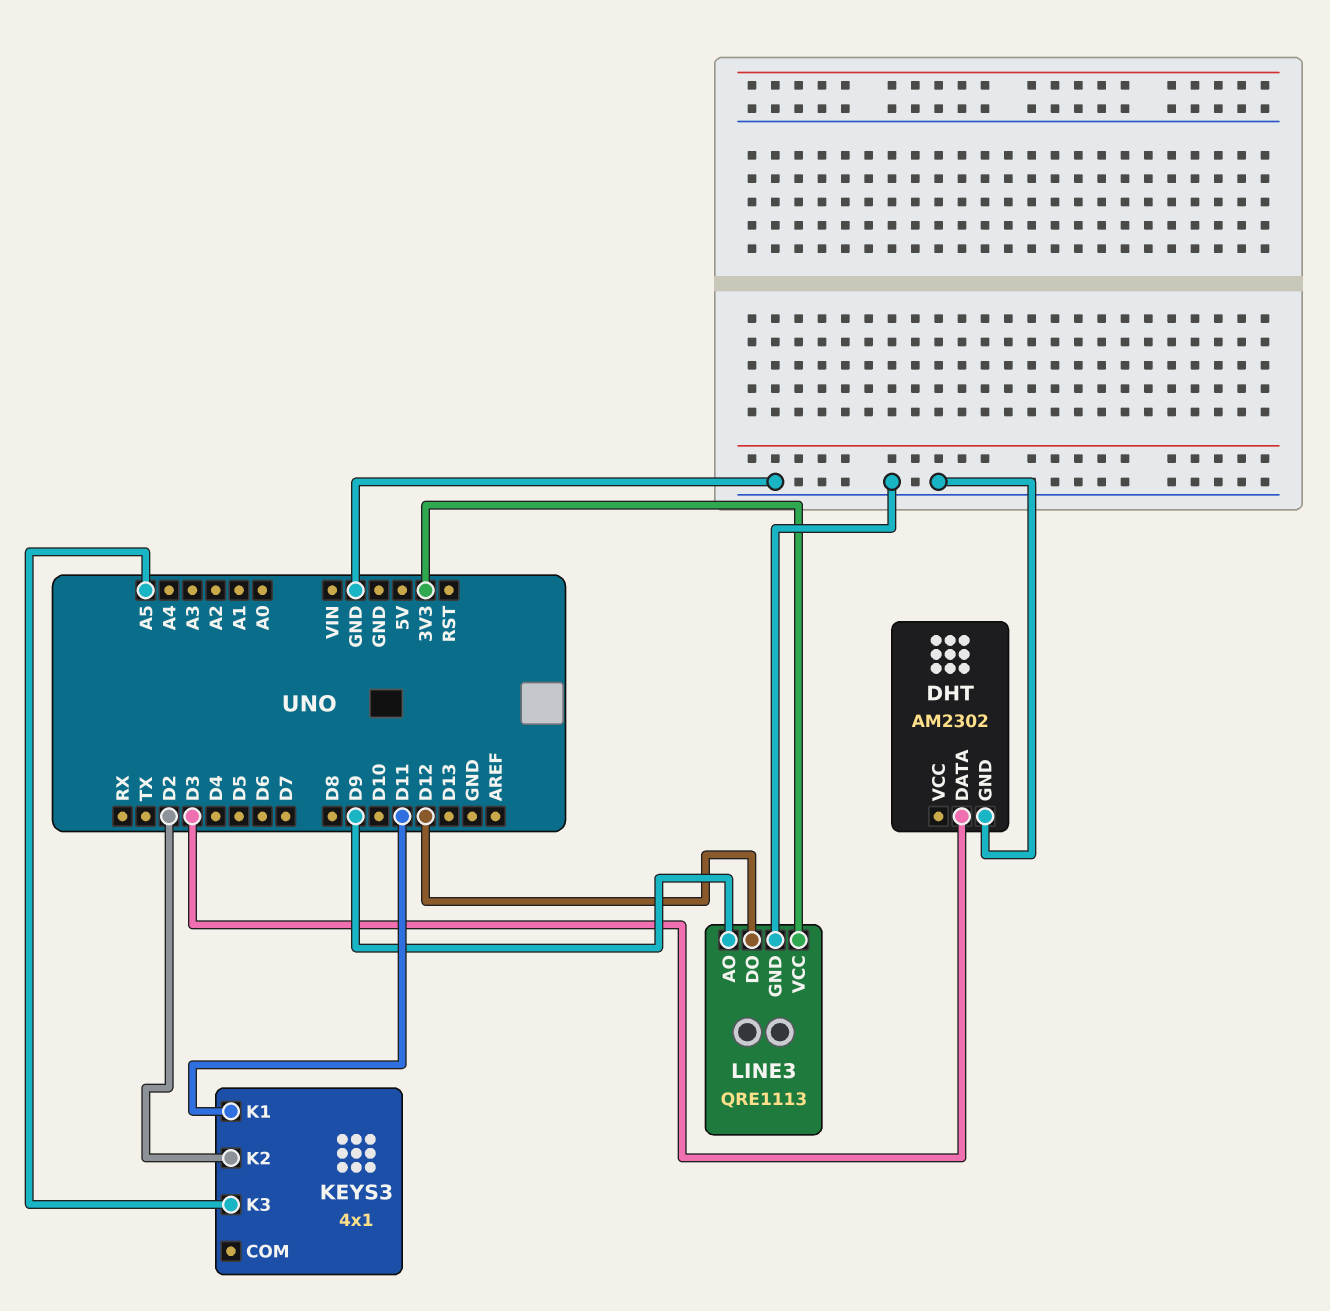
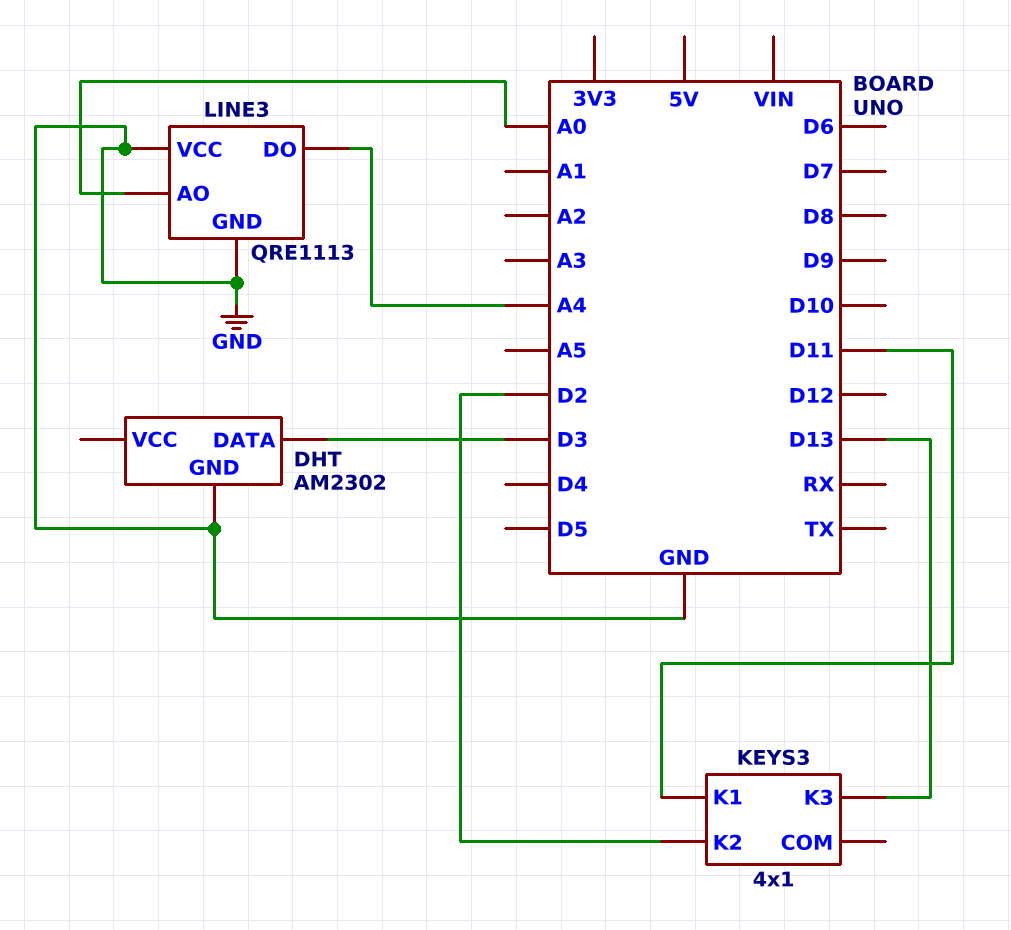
KEYS3 pin K3: A5 -> D13
LINE3 pin AO: D9 -> A0
LINE3 pin DO: D12 -> A4
LINE3 pin VCC: 3V3 -> GND

